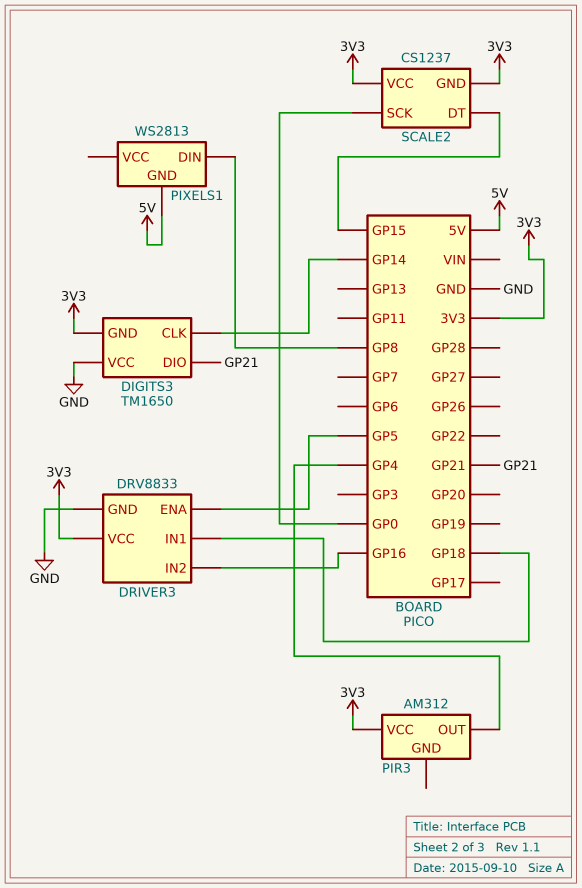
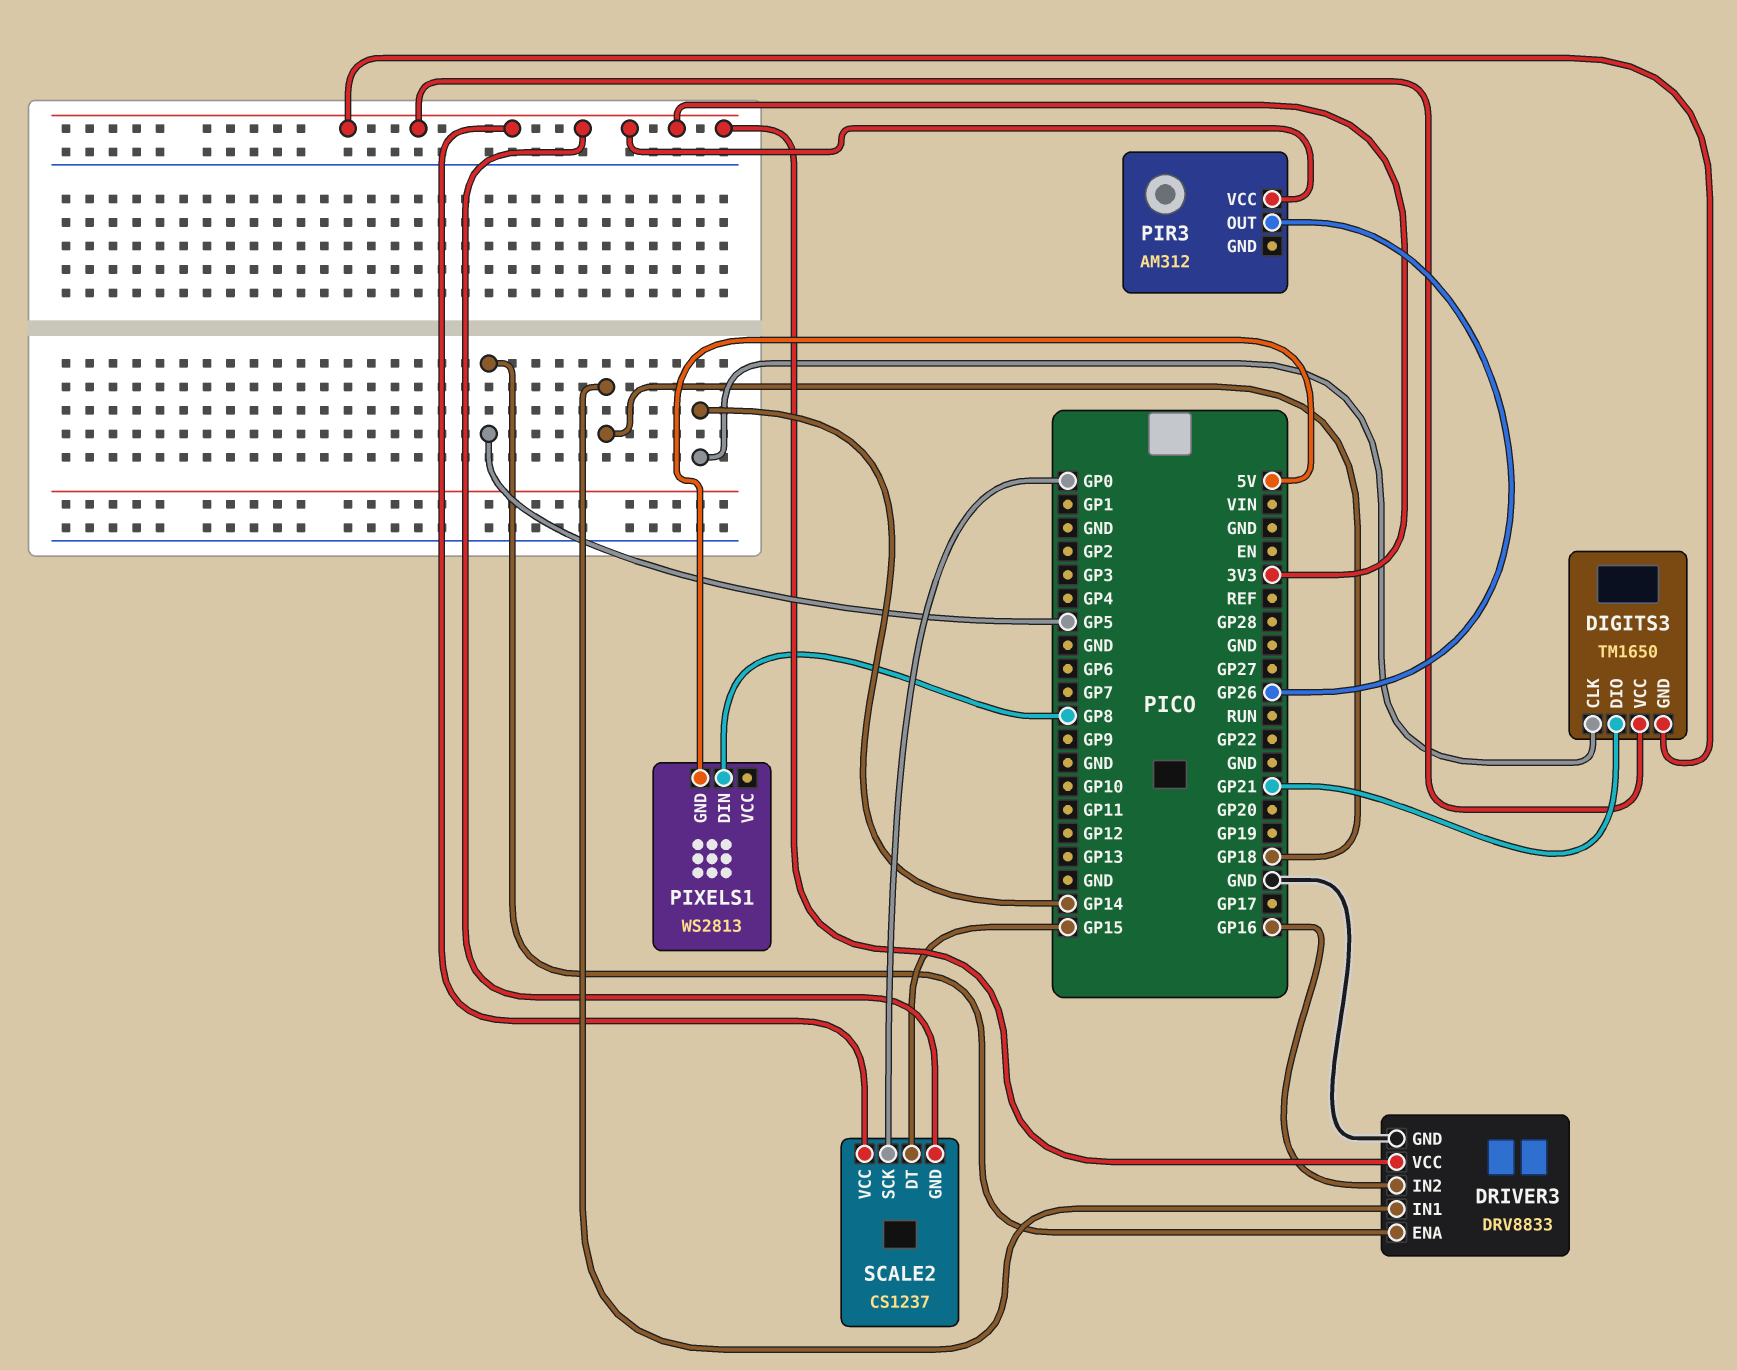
DIGITS3 pin VCC: GND -> 3V3
PIR3 pin OUT: GP4 -> GP26

